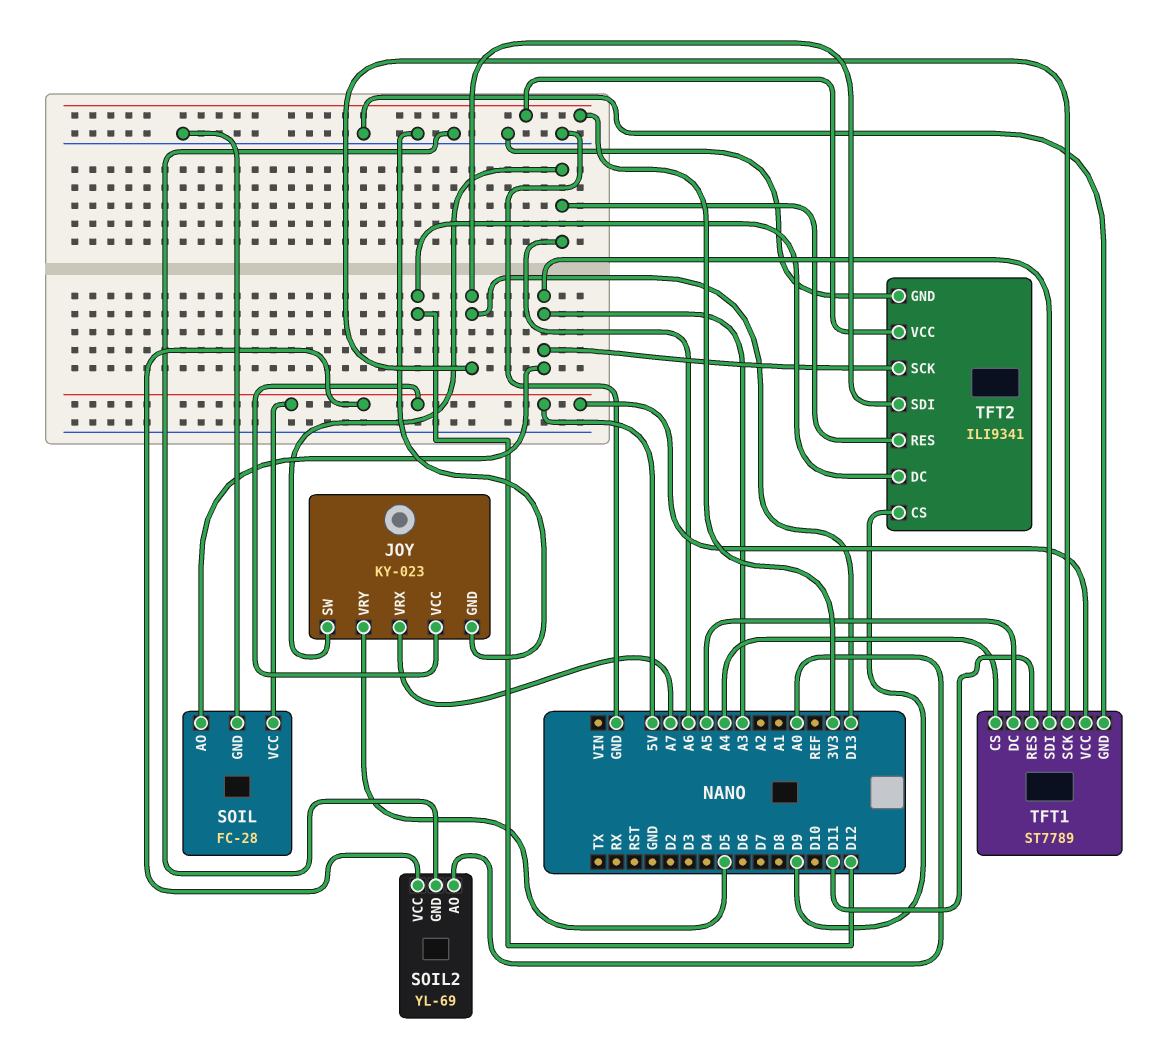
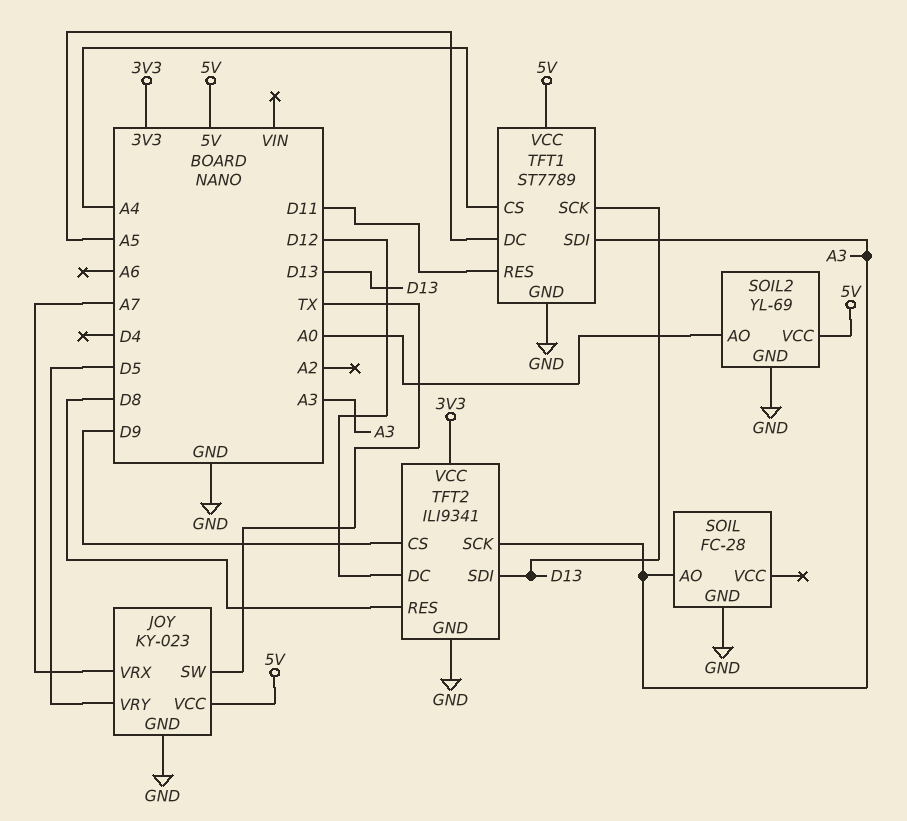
JOY pin SW: A6 -> TX
SOIL pin VCC: 5V -> none
TFT2 pin RES: A6 -> D8

